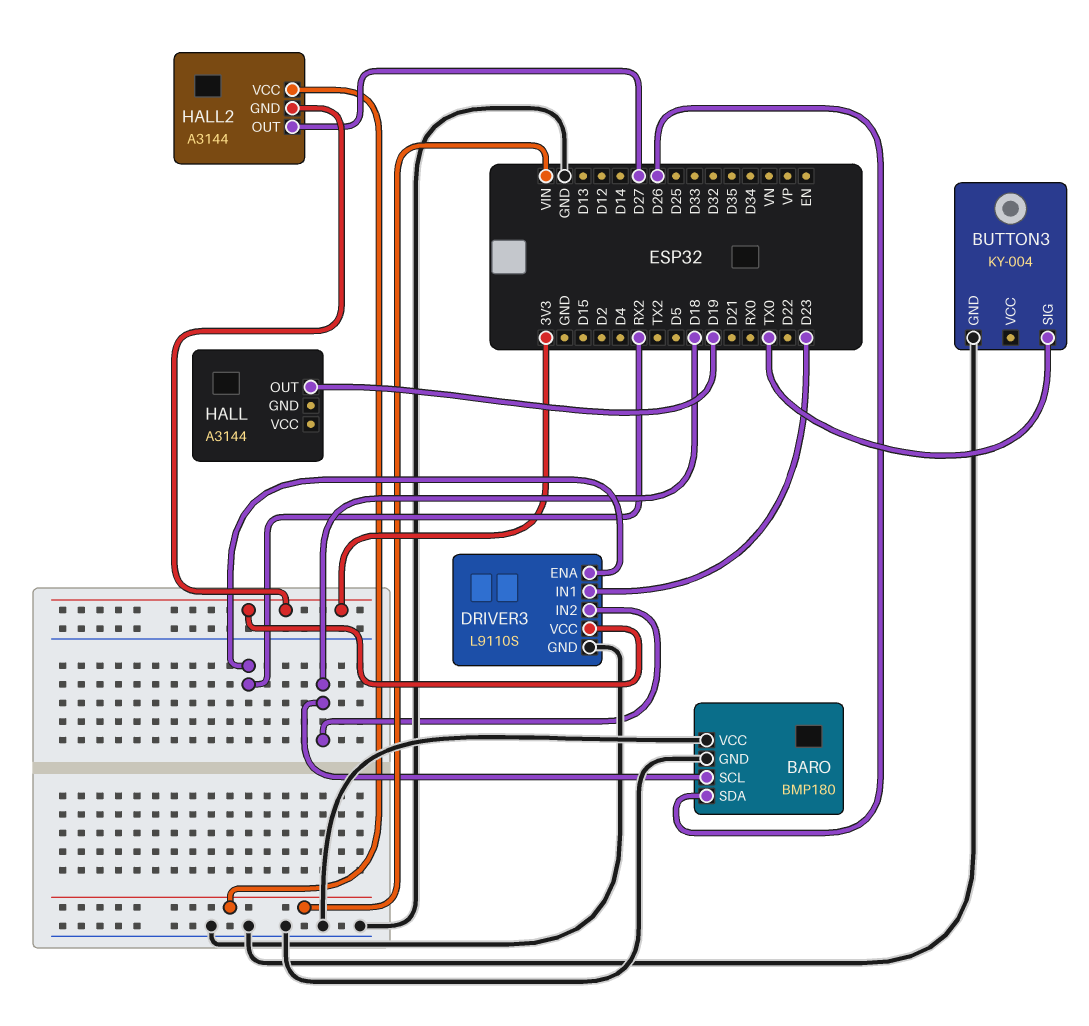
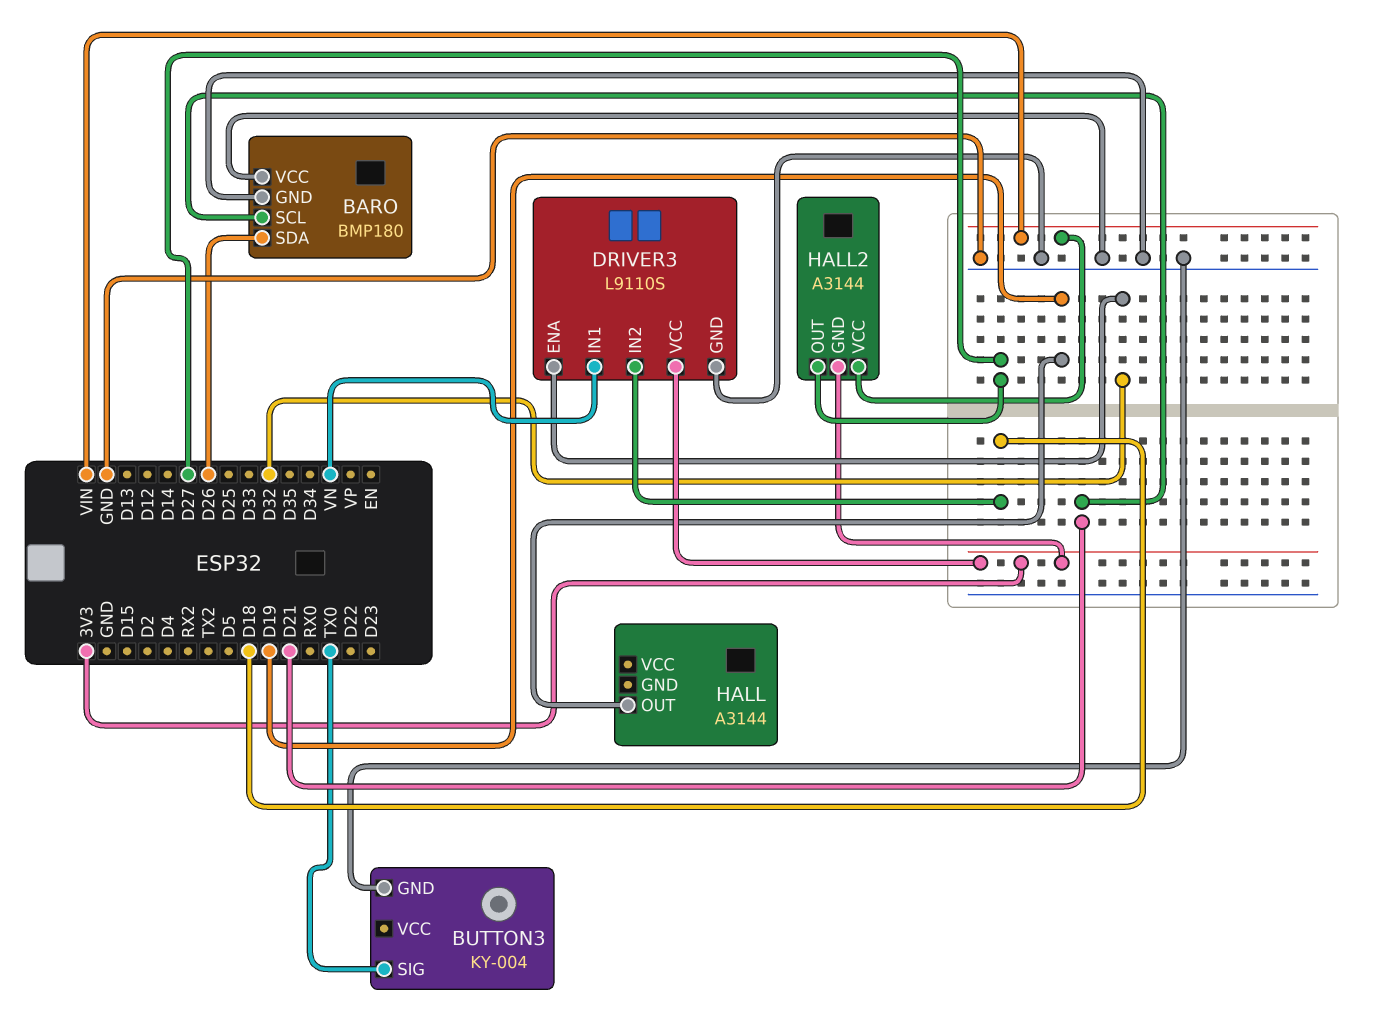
BARO pin SCL: D18 -> D21
DRIVER3 pin ENA: RX2 -> D32
DRIVER3 pin IN1: D23 -> VN

